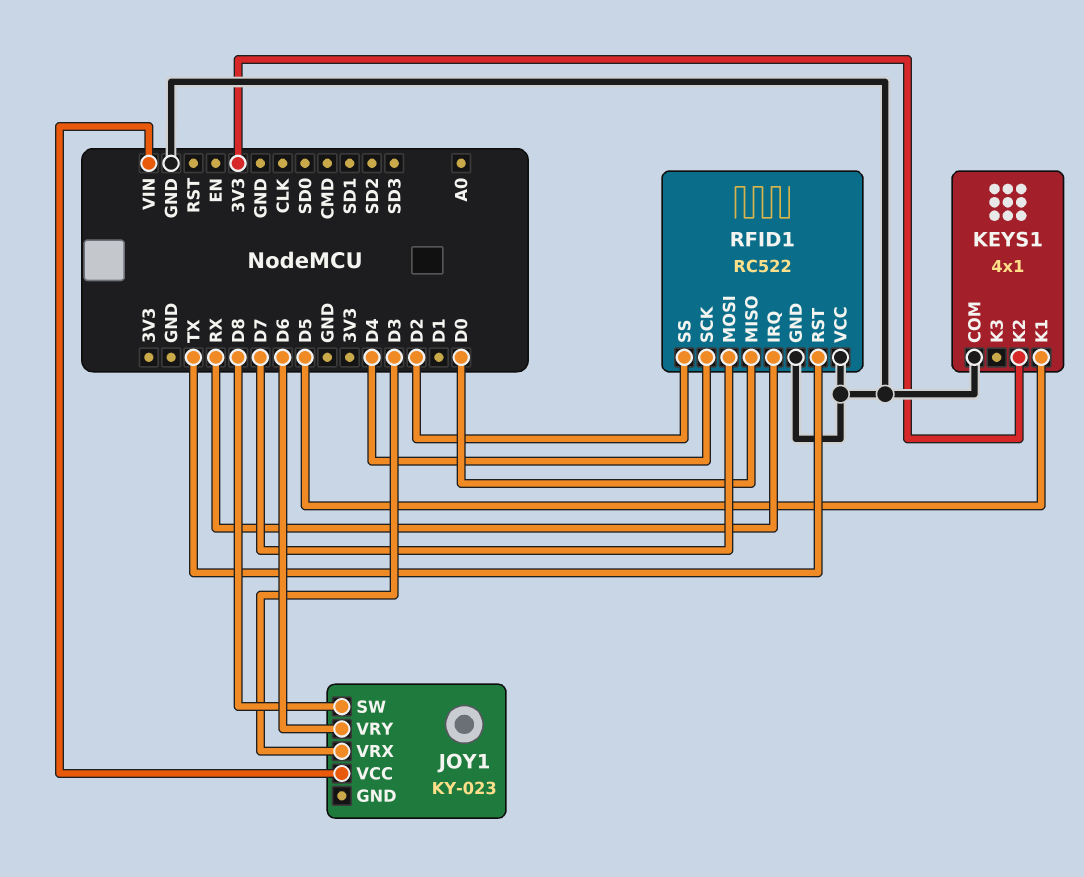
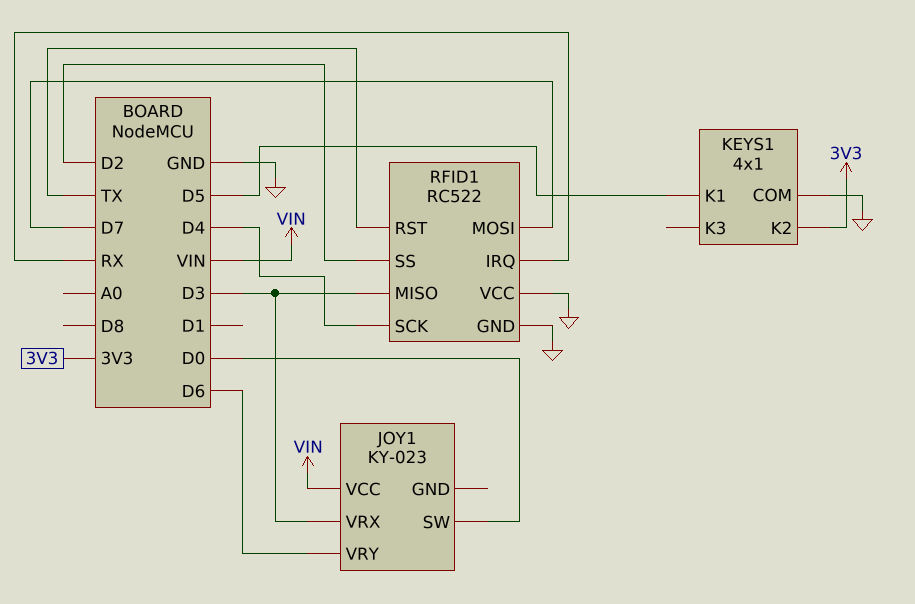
JOY1 pin SW: D8 -> D0
RFID1 pin MISO: D0 -> D3

